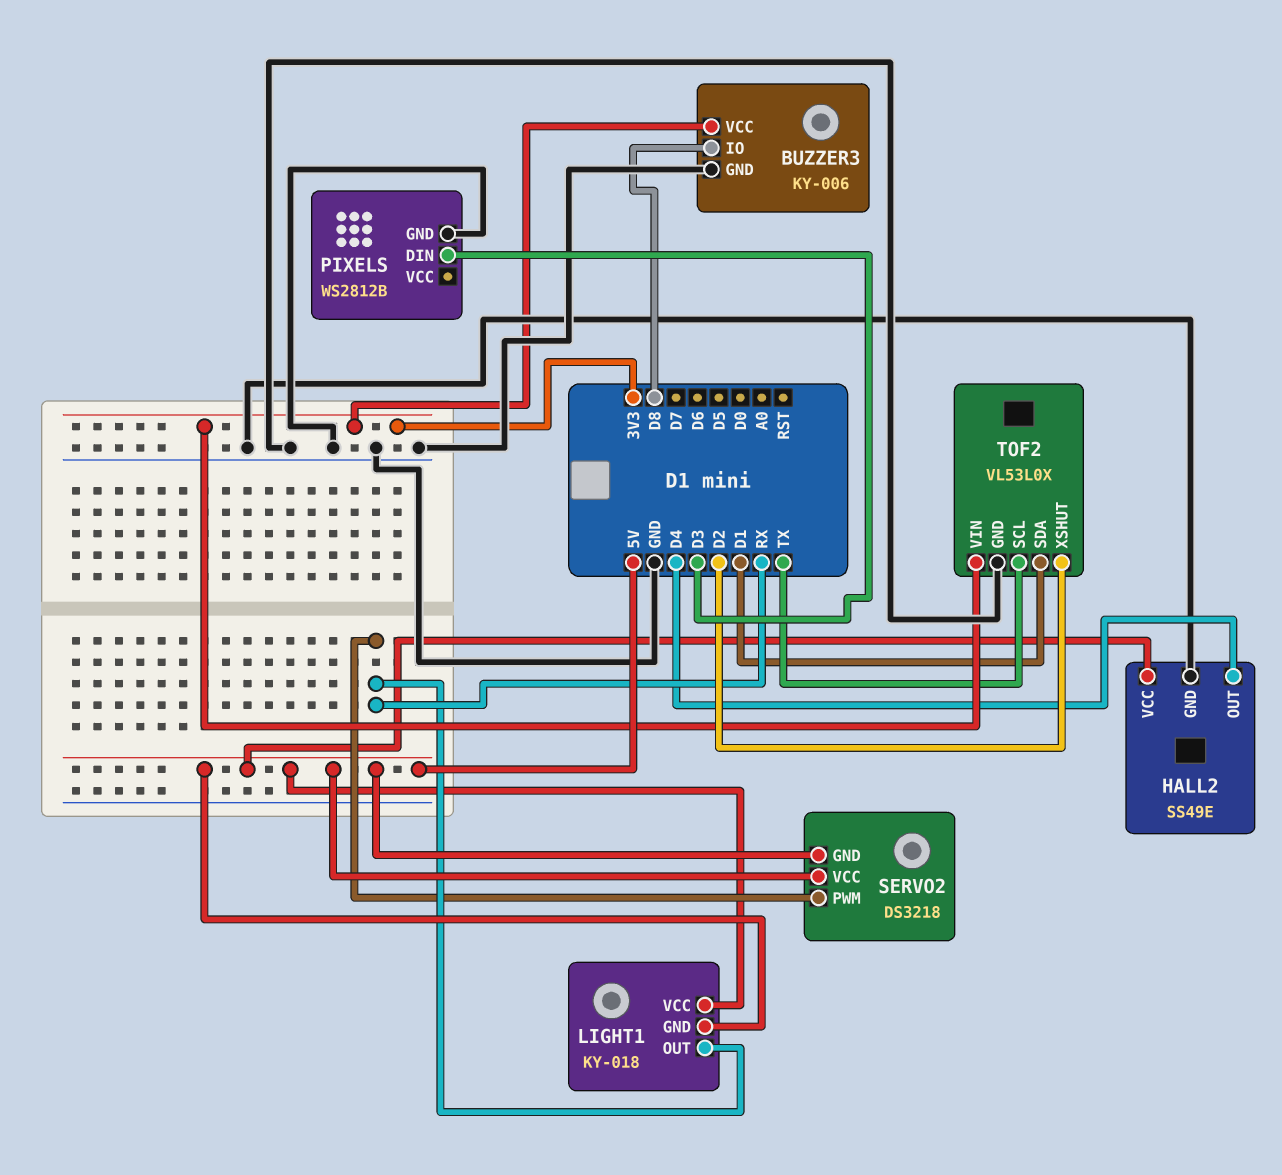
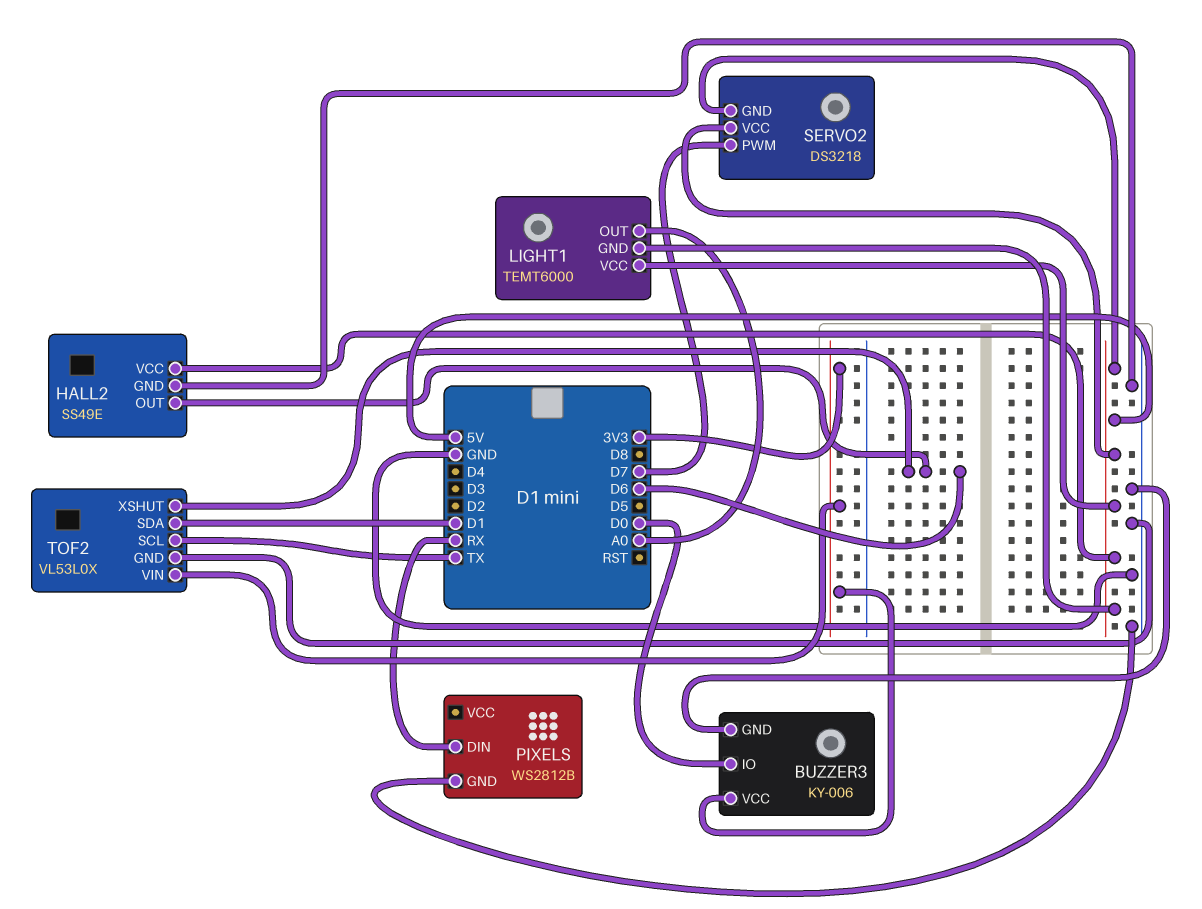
BUZZER3 pin IO: D8 -> D0
HALL2 pin OUT: D4 -> D6
LIGHT1: KY-018 -> TEMT6000
LIGHT1 pin OUT: RX -> A0
PIXELS pin DIN: D3 -> RX
SERVO2 pin PWM: RX -> D7
TOF2 pin XSHUT: D2 -> D6

